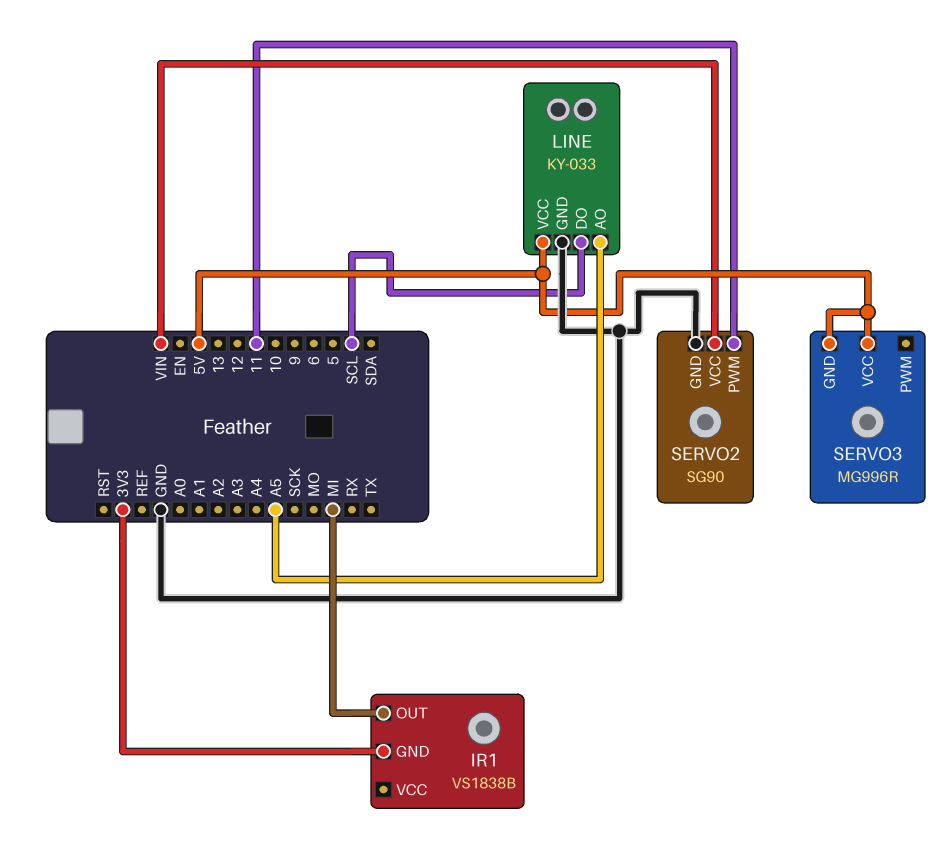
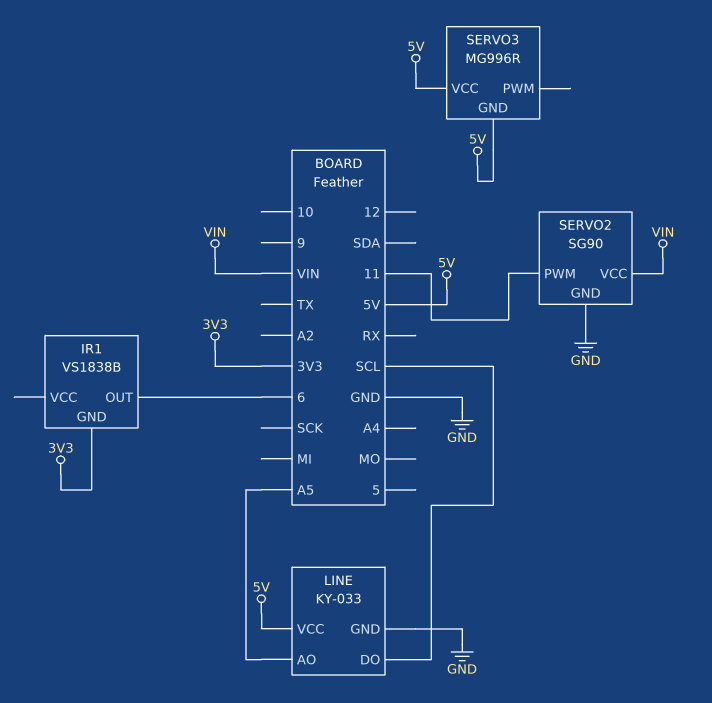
IR1 pin OUT: MI -> 6

